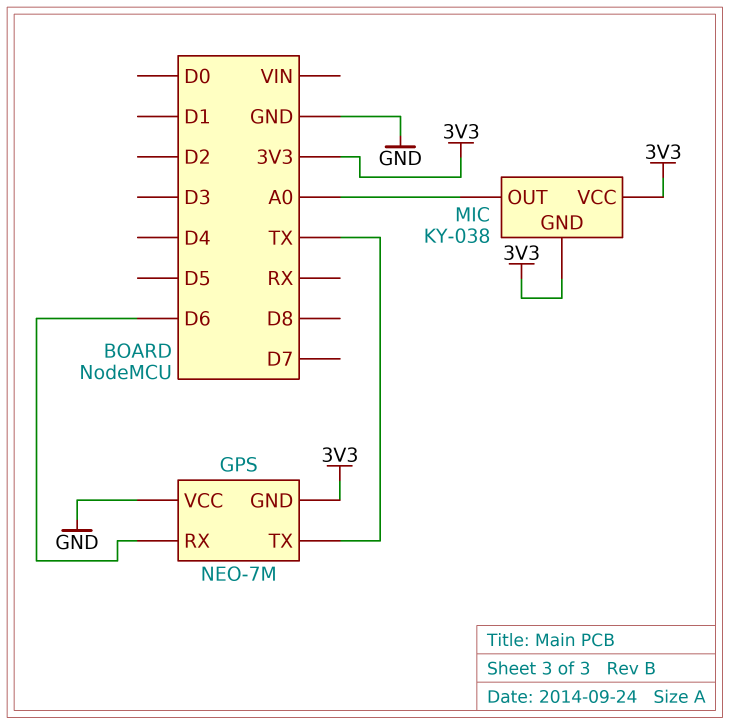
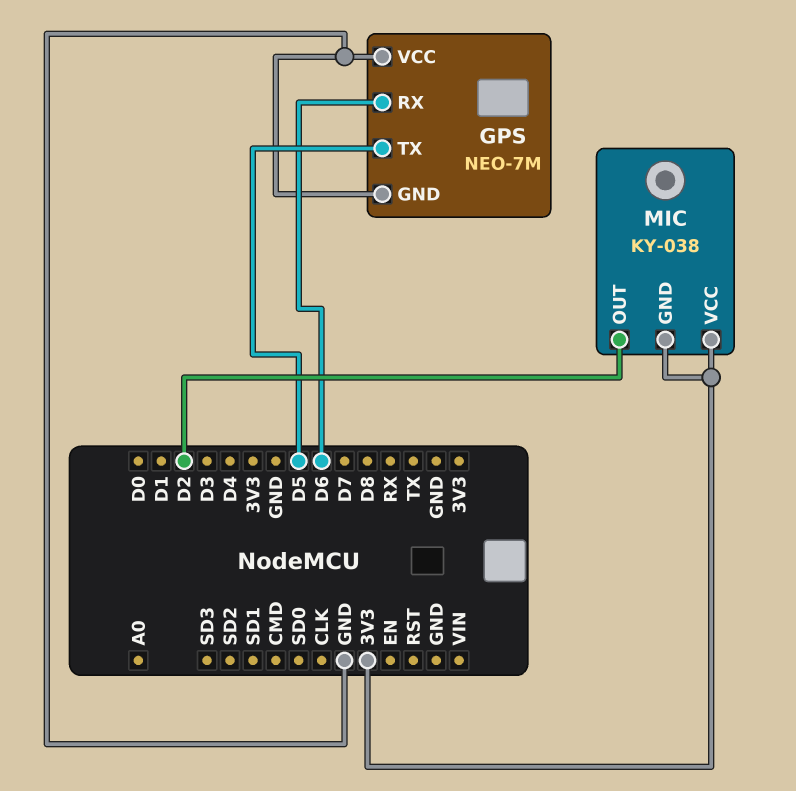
GPS pin GND: 3V3 -> GND
GPS pin TX: TX -> D5
MIC pin OUT: A0 -> D2

